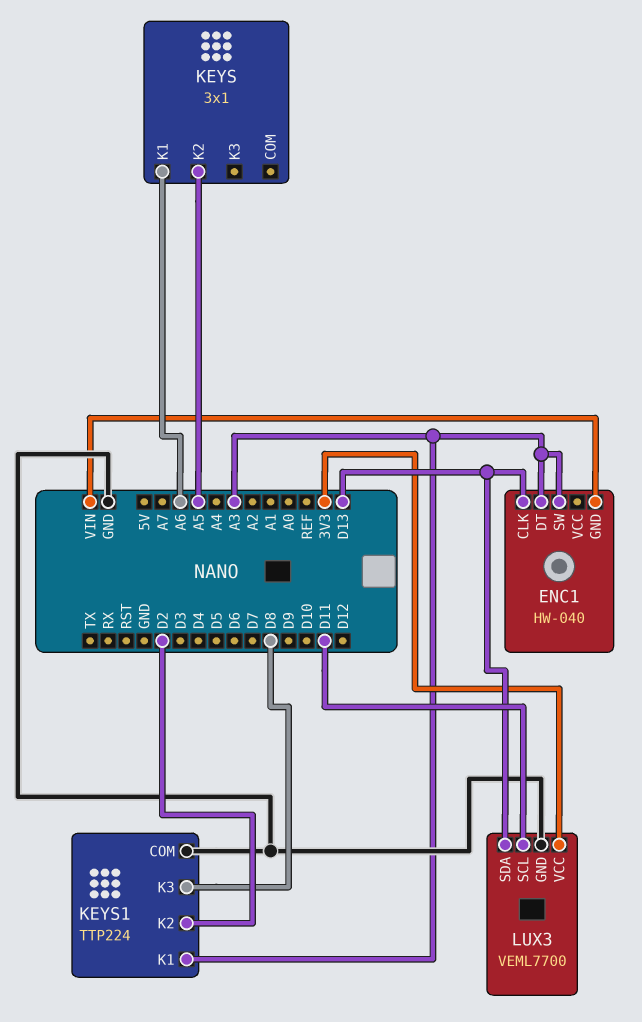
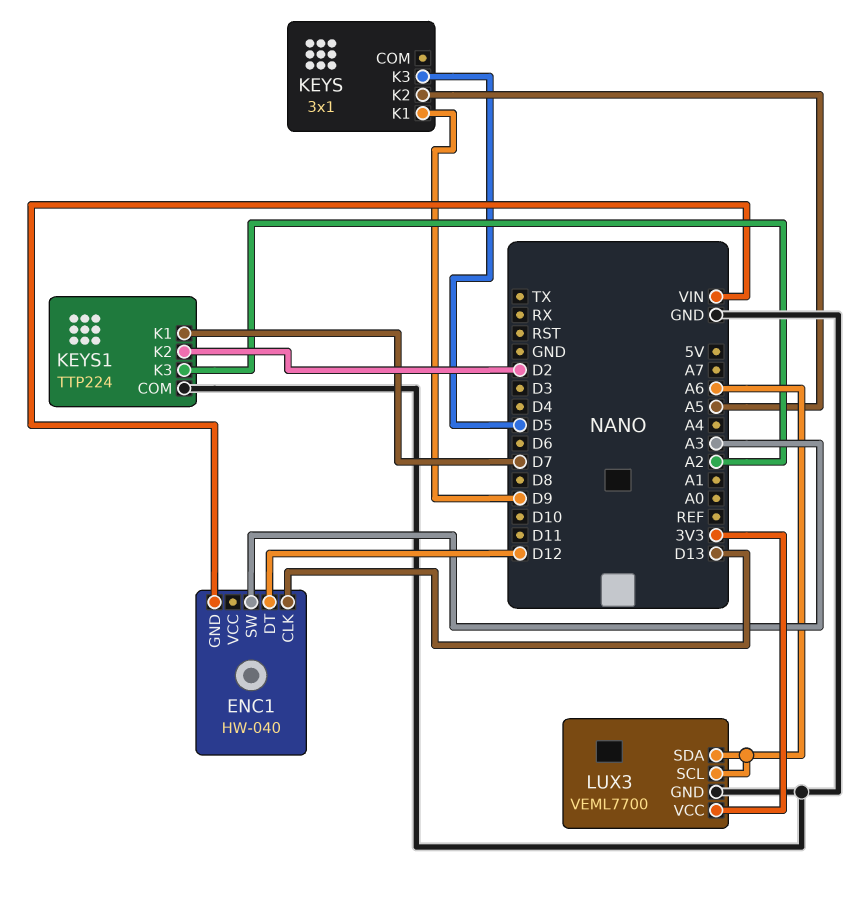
ENC1 pin DT: A3 -> D12
KEYS pin K1: A6 -> D9
KEYS pin K3: none -> D5
KEYS1 pin K1: A3 -> D7
KEYS1 pin K3: D8 -> A2
LUX3 pin SCL: D11 -> A6
LUX3 pin SDA: D13 -> A6

